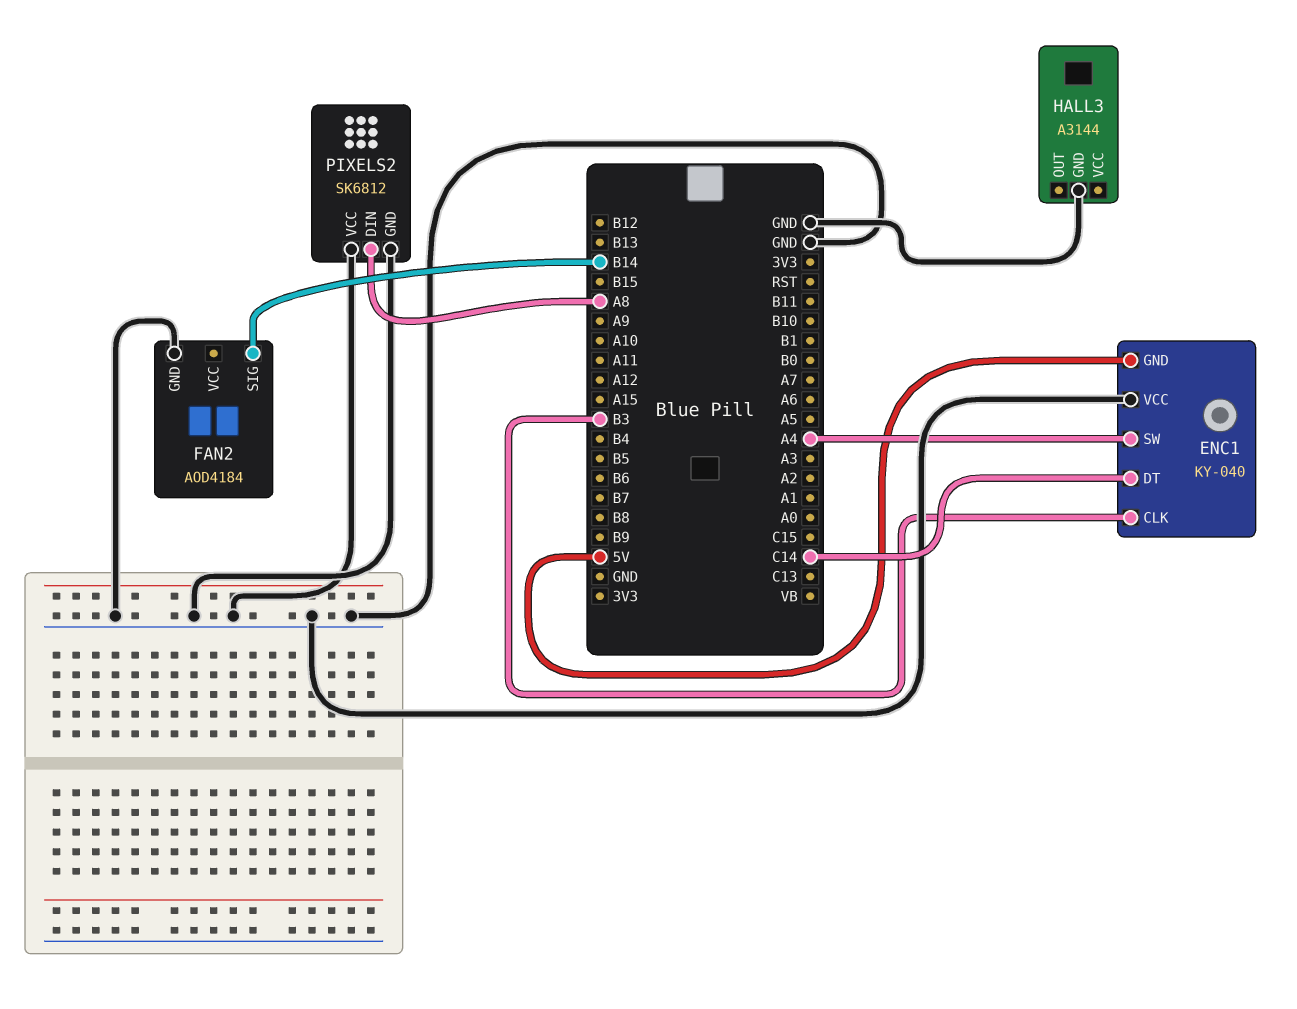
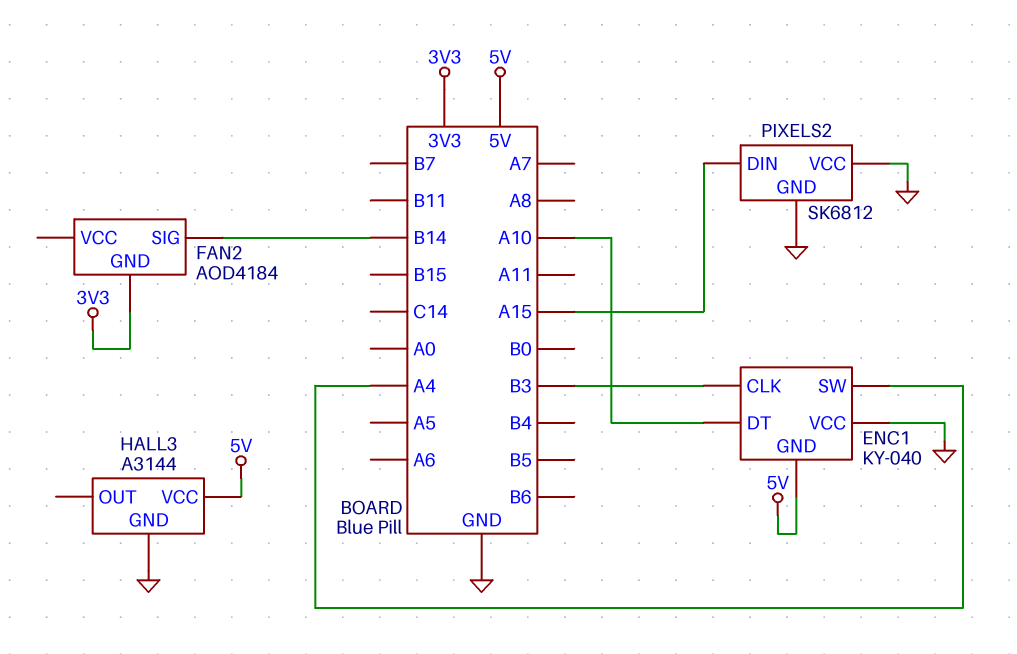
ENC1 pin DT: C14 -> A10
FAN2 pin GND: GND -> 3V3
HALL3 pin VCC: none -> 5V
PIXELS2 pin DIN: A8 -> A15

